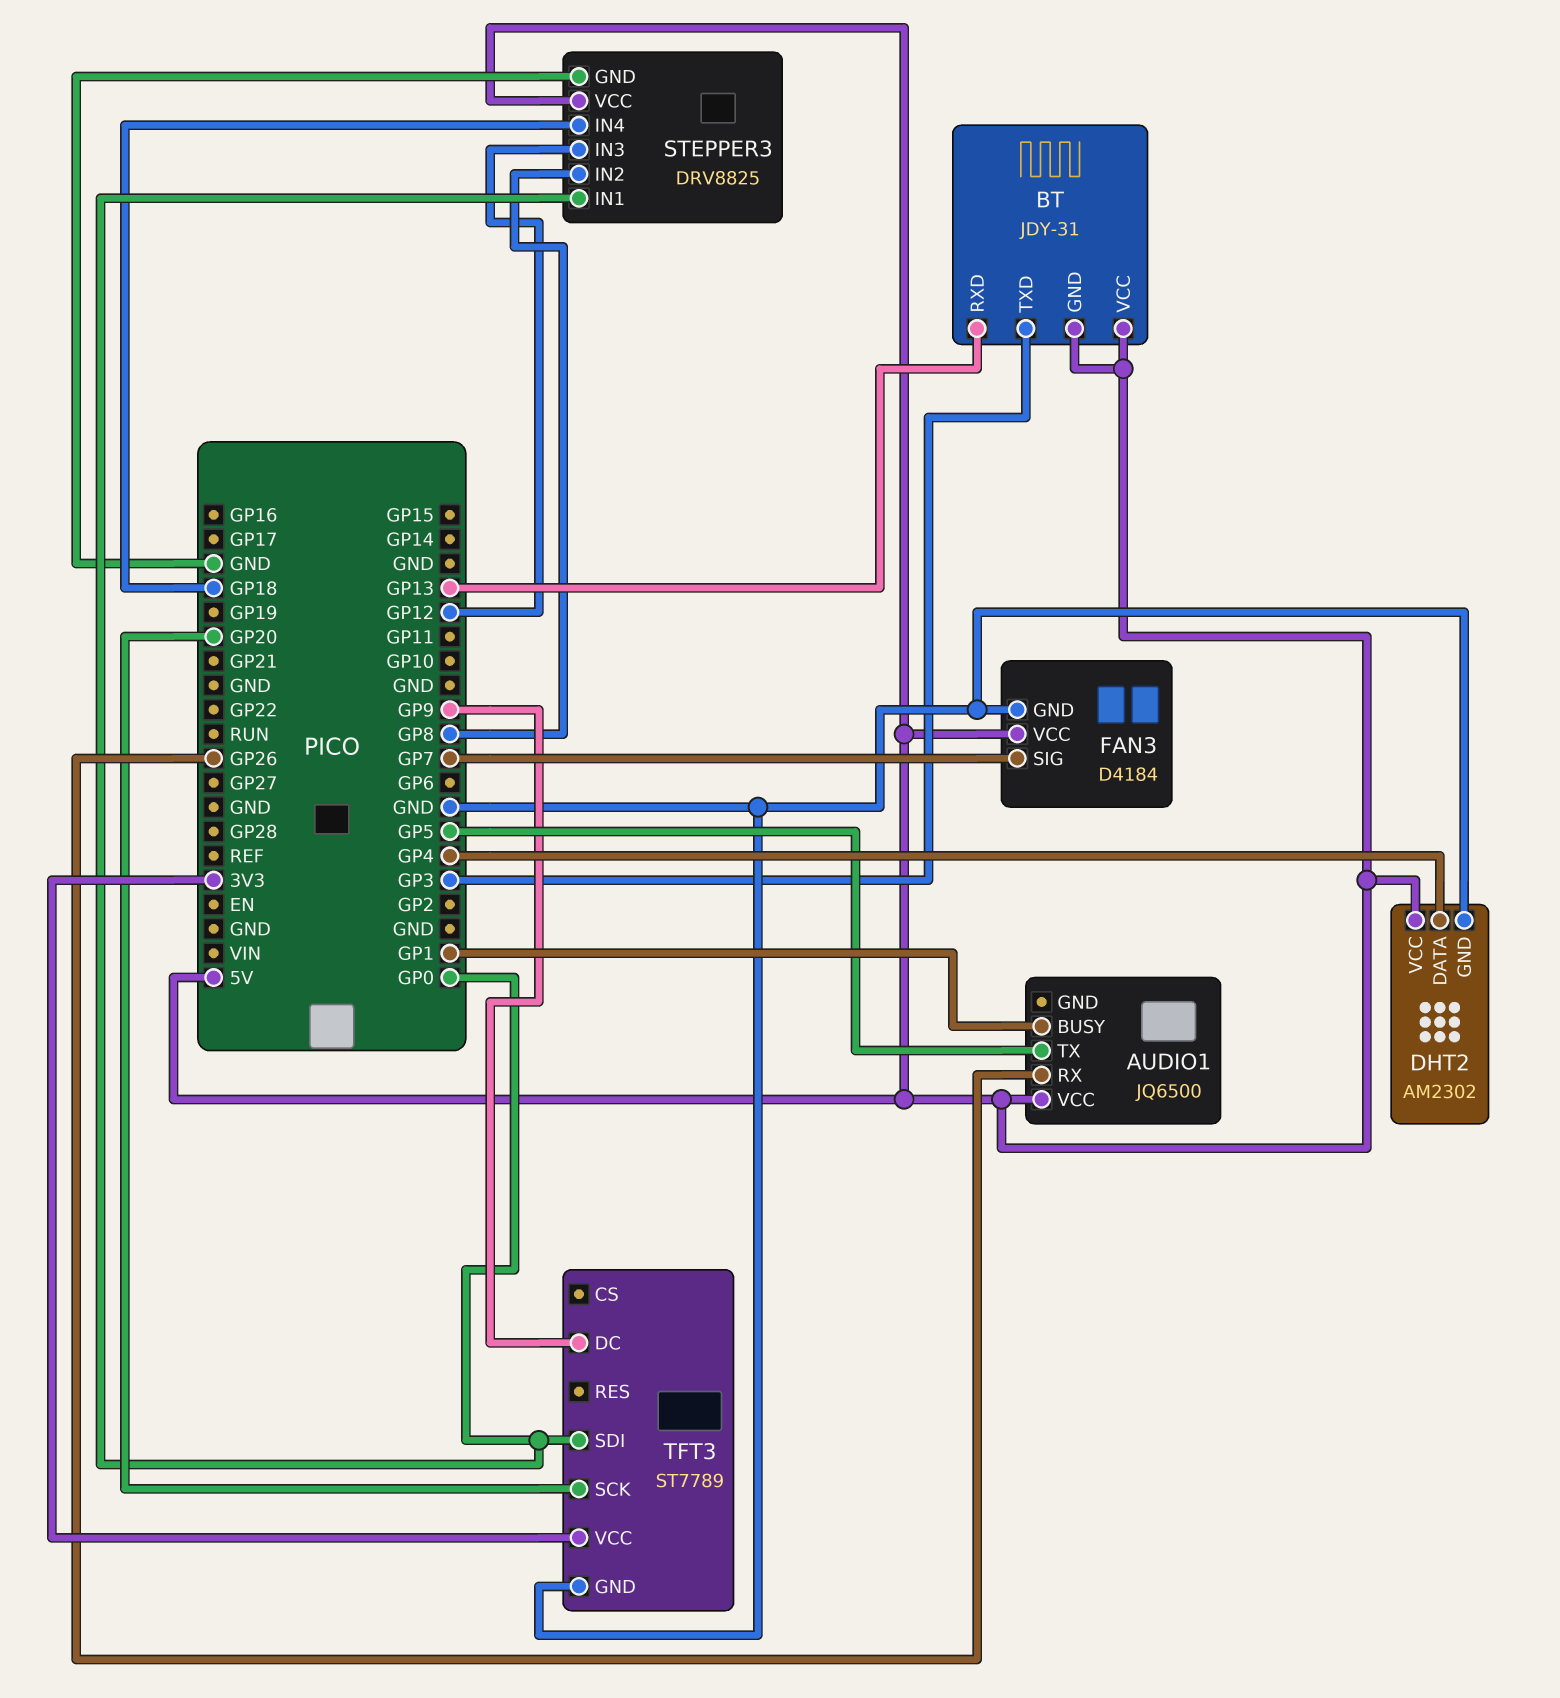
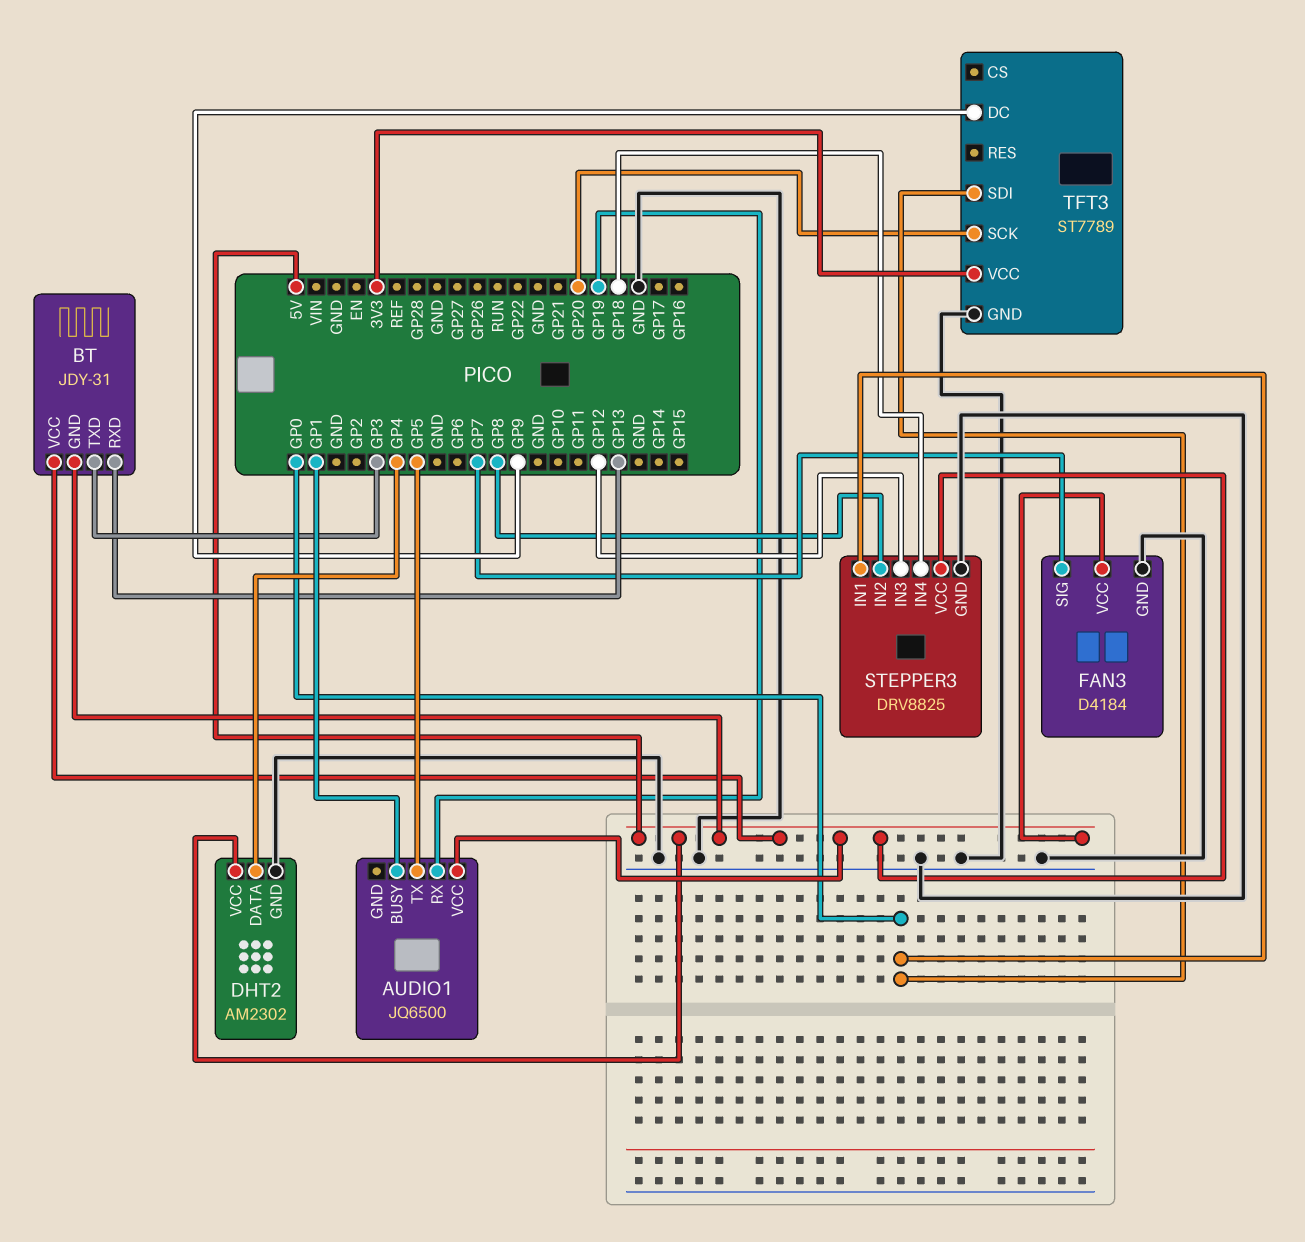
AUDIO1 pin RX: GP26 -> GP19

